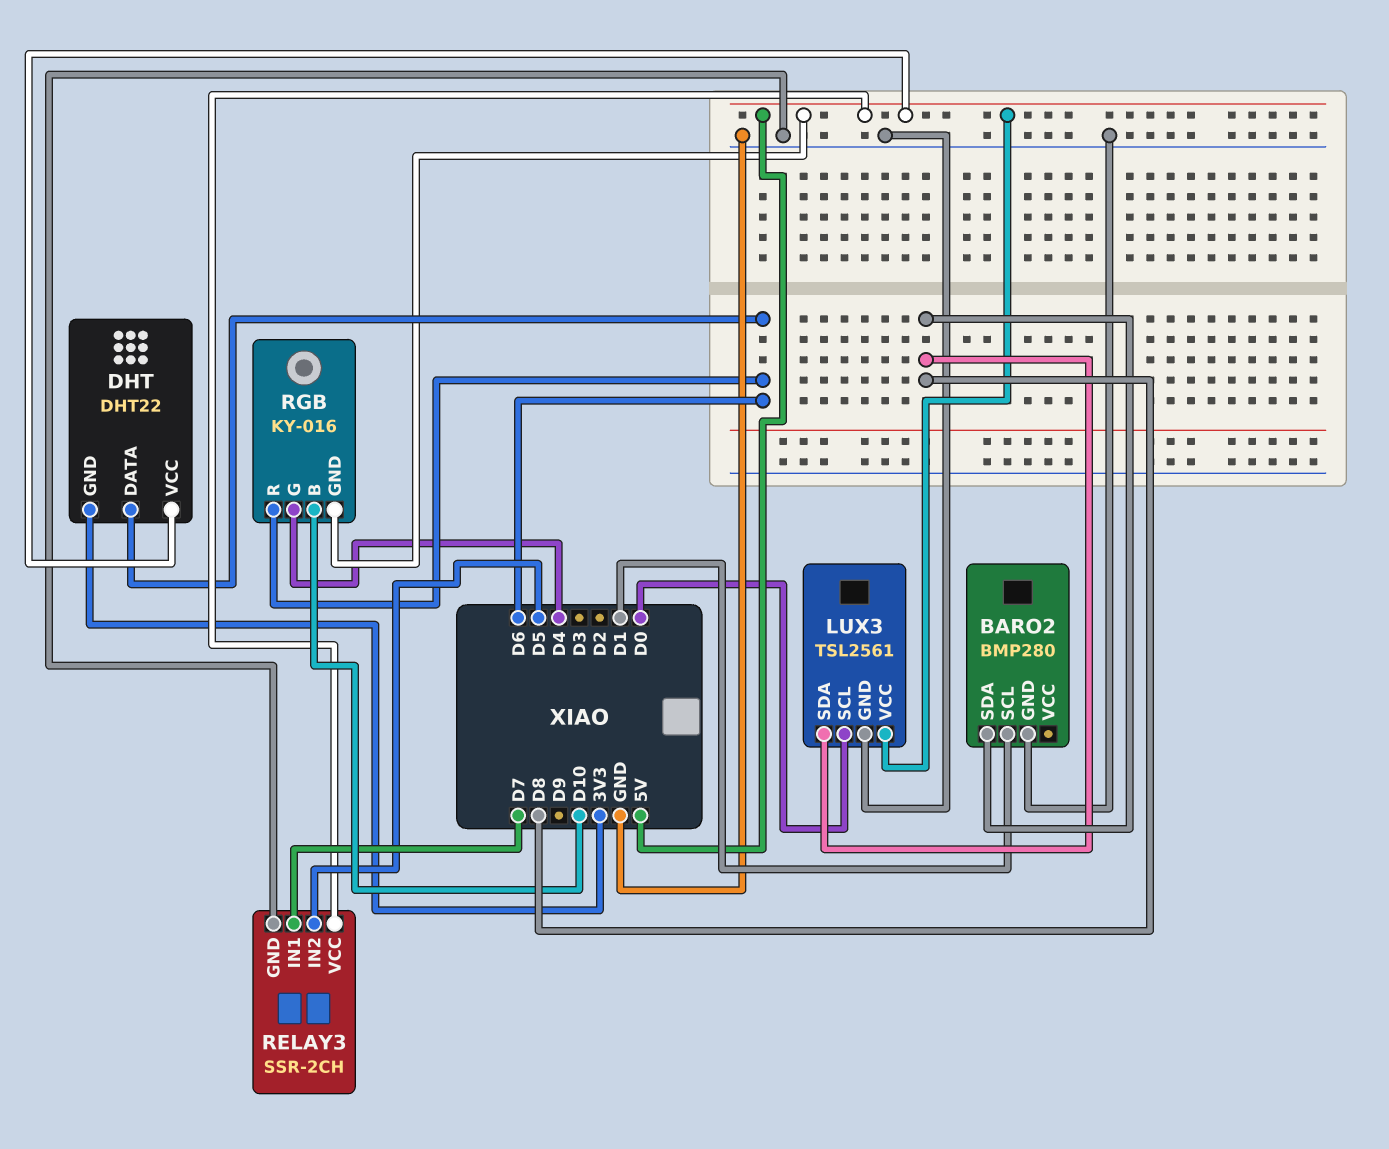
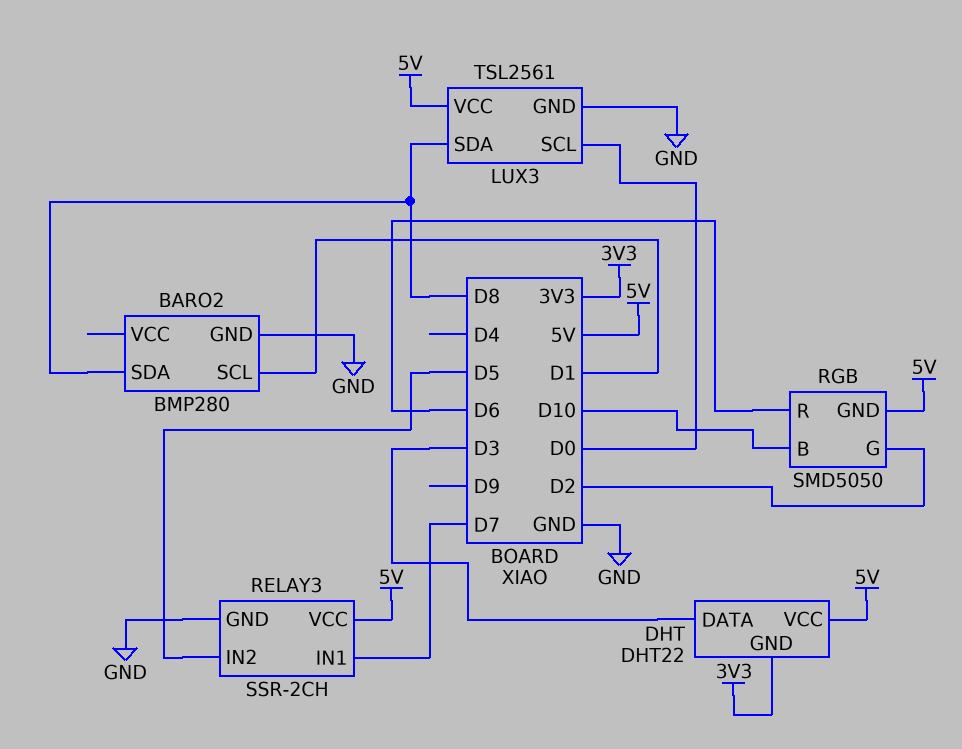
DHT pin DATA: D6 -> D3
RGB: KY-016 -> SMD5050
RGB pin G: D4 -> D2

